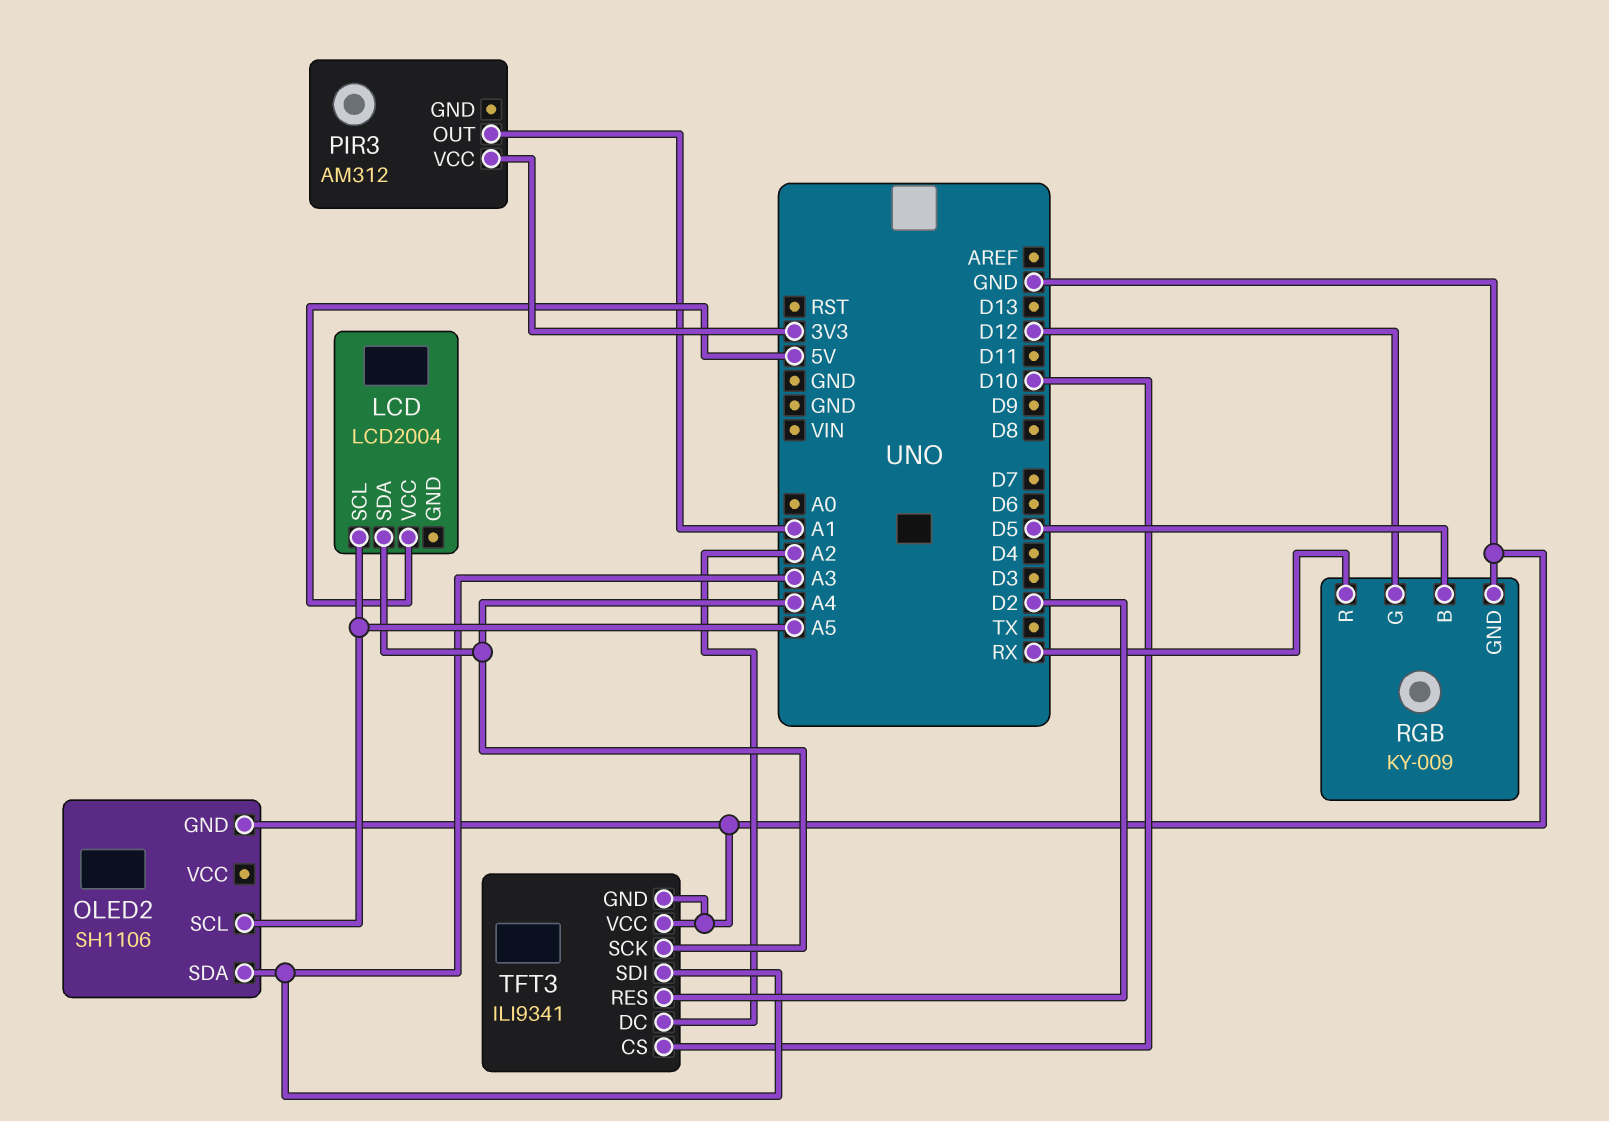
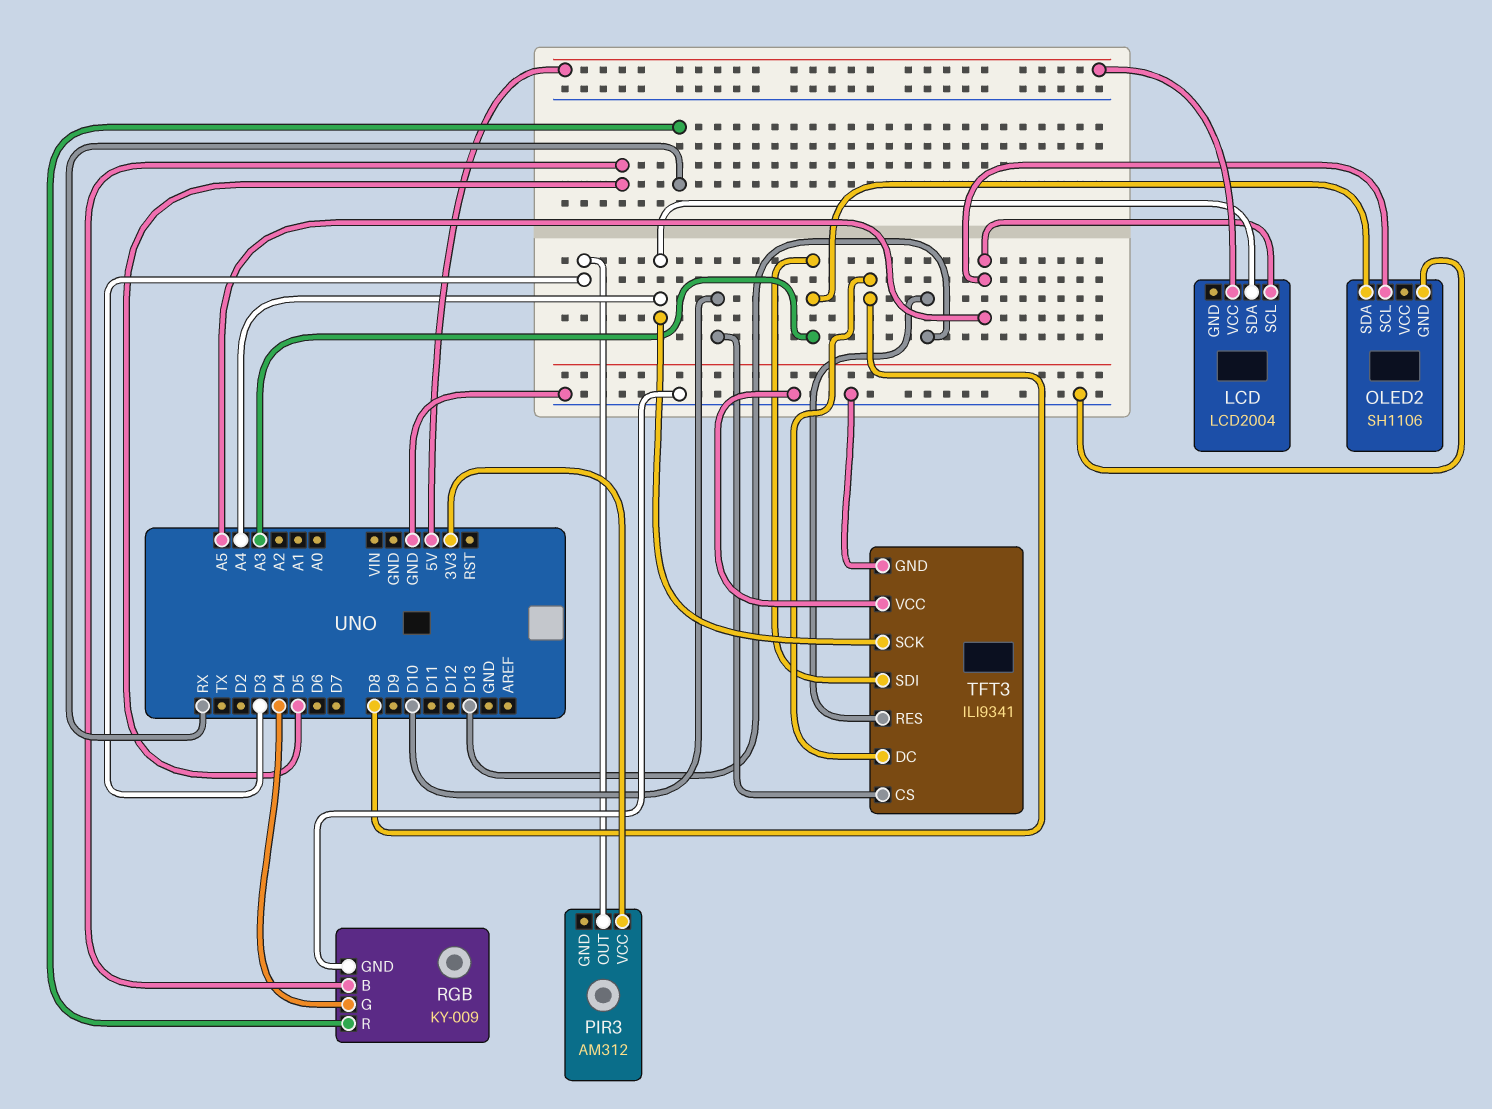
PIR3 pin OUT: A1 -> D3
RGB pin G: D12 -> D4
TFT3 pin DC: A2 -> D8
TFT3 pin RES: D2 -> D13

